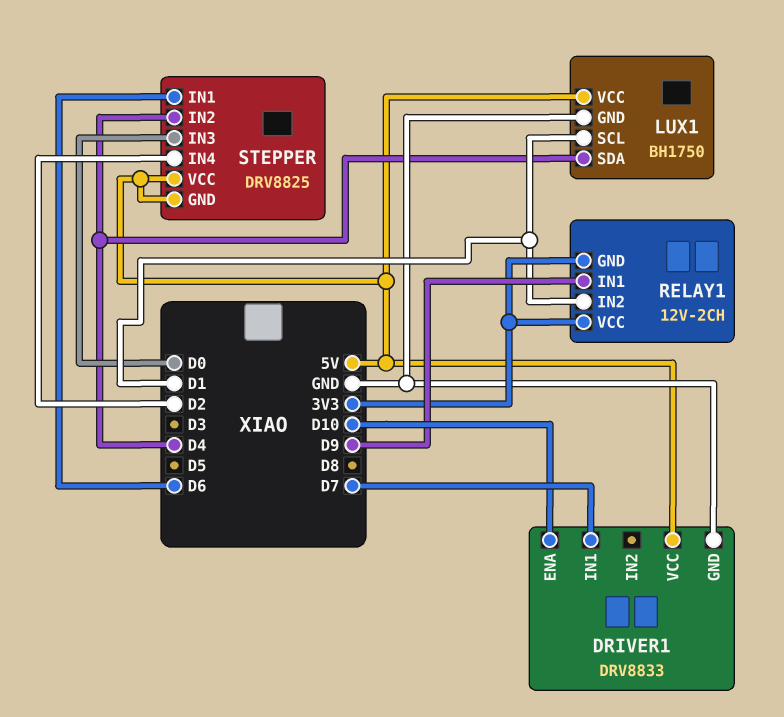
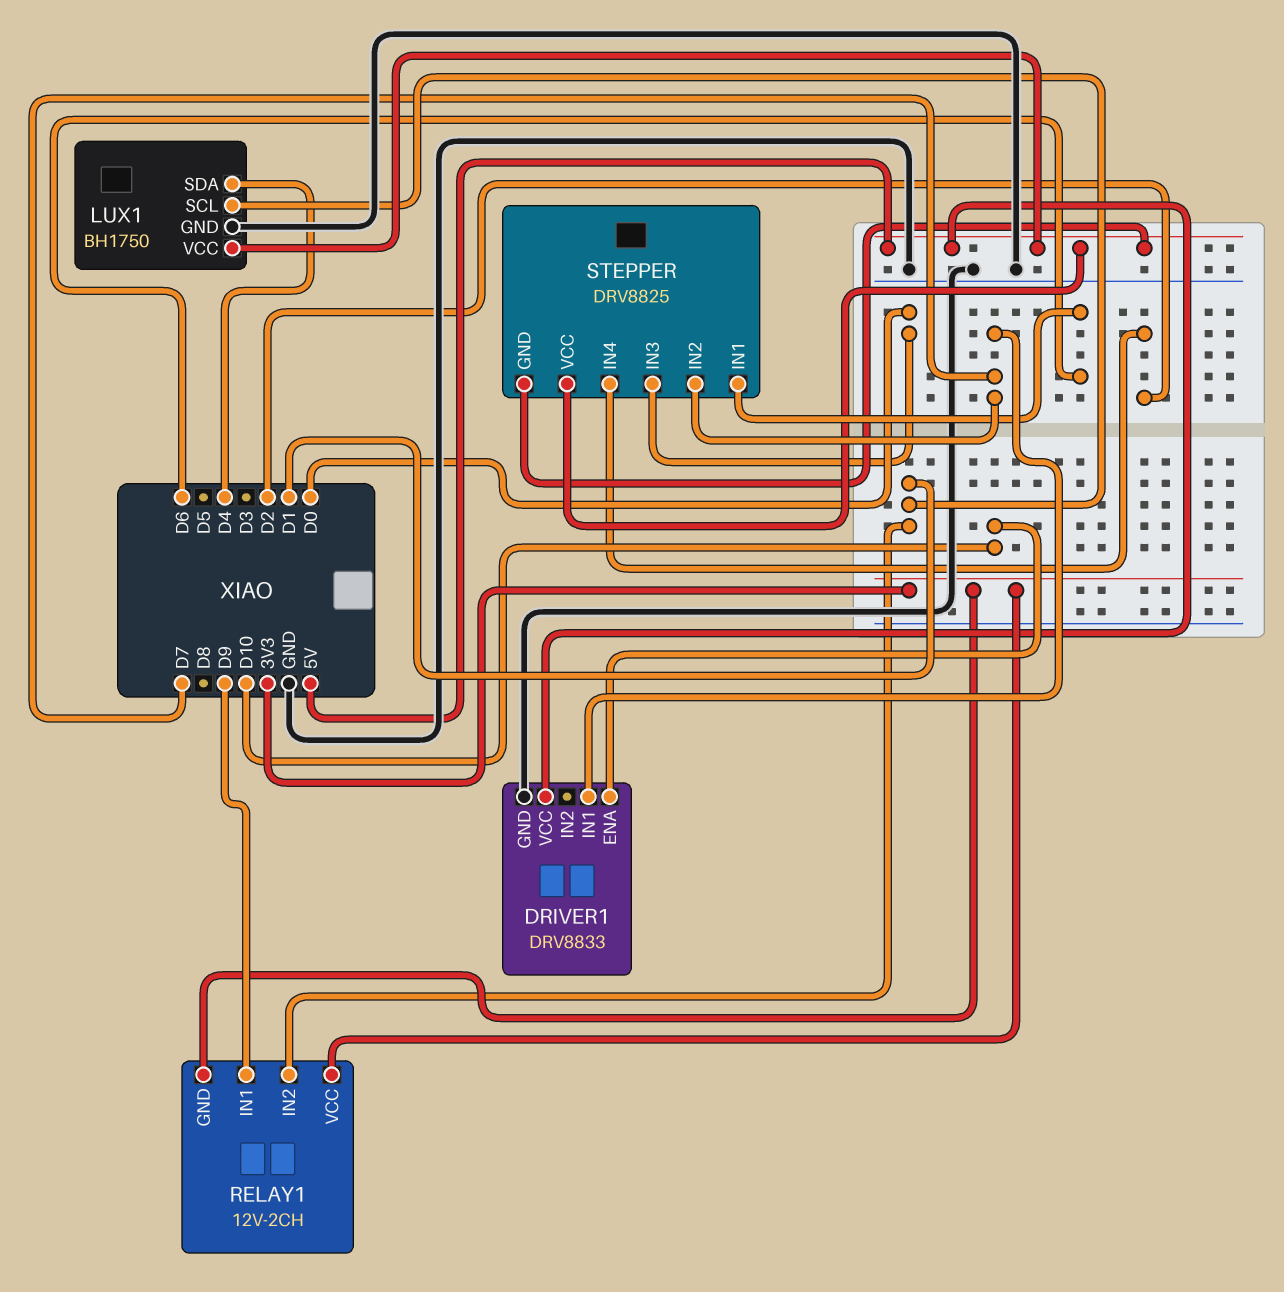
STEPPER pin IN2: D4 -> D7

